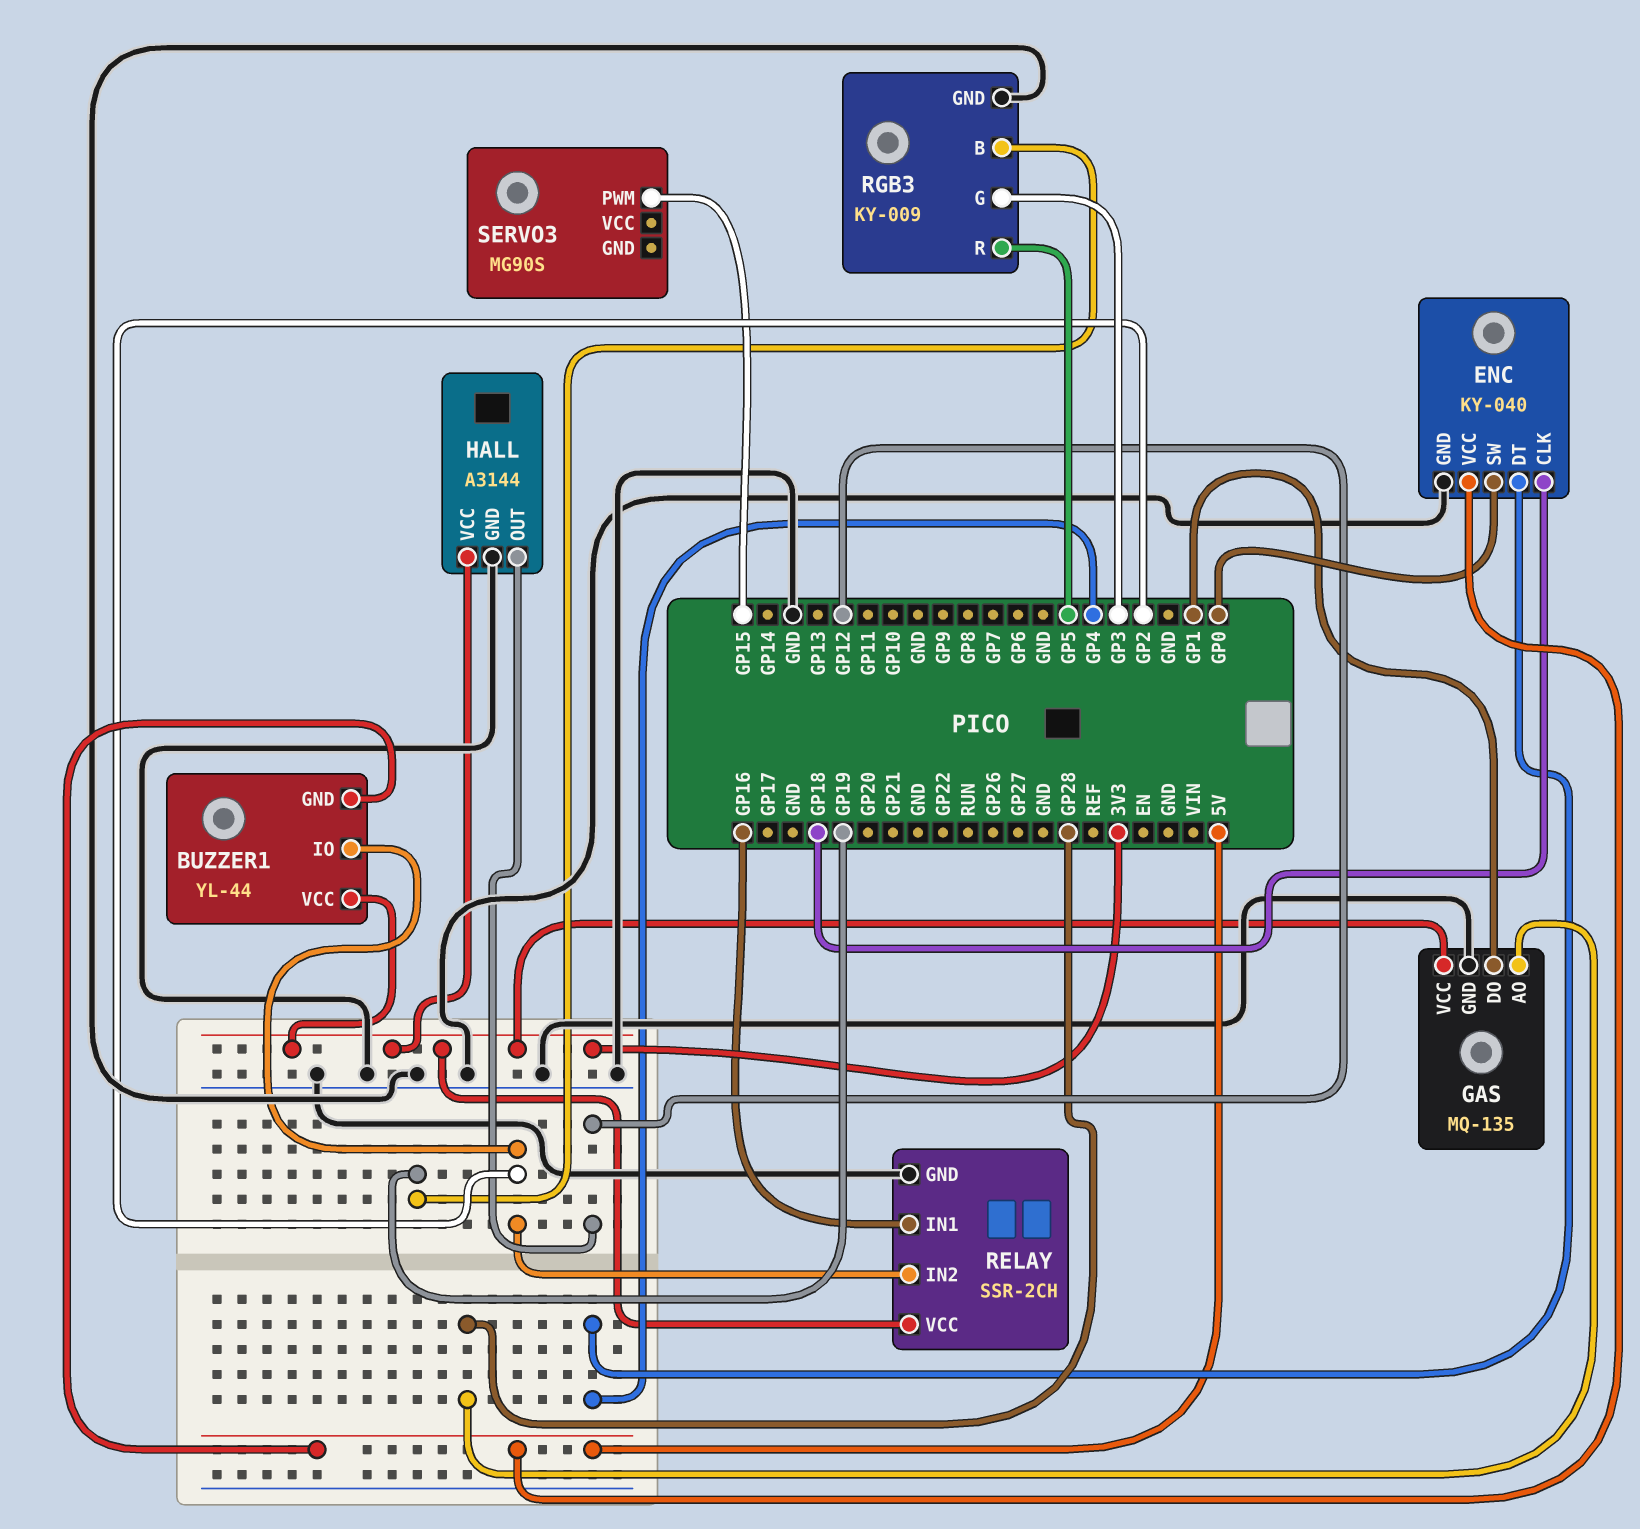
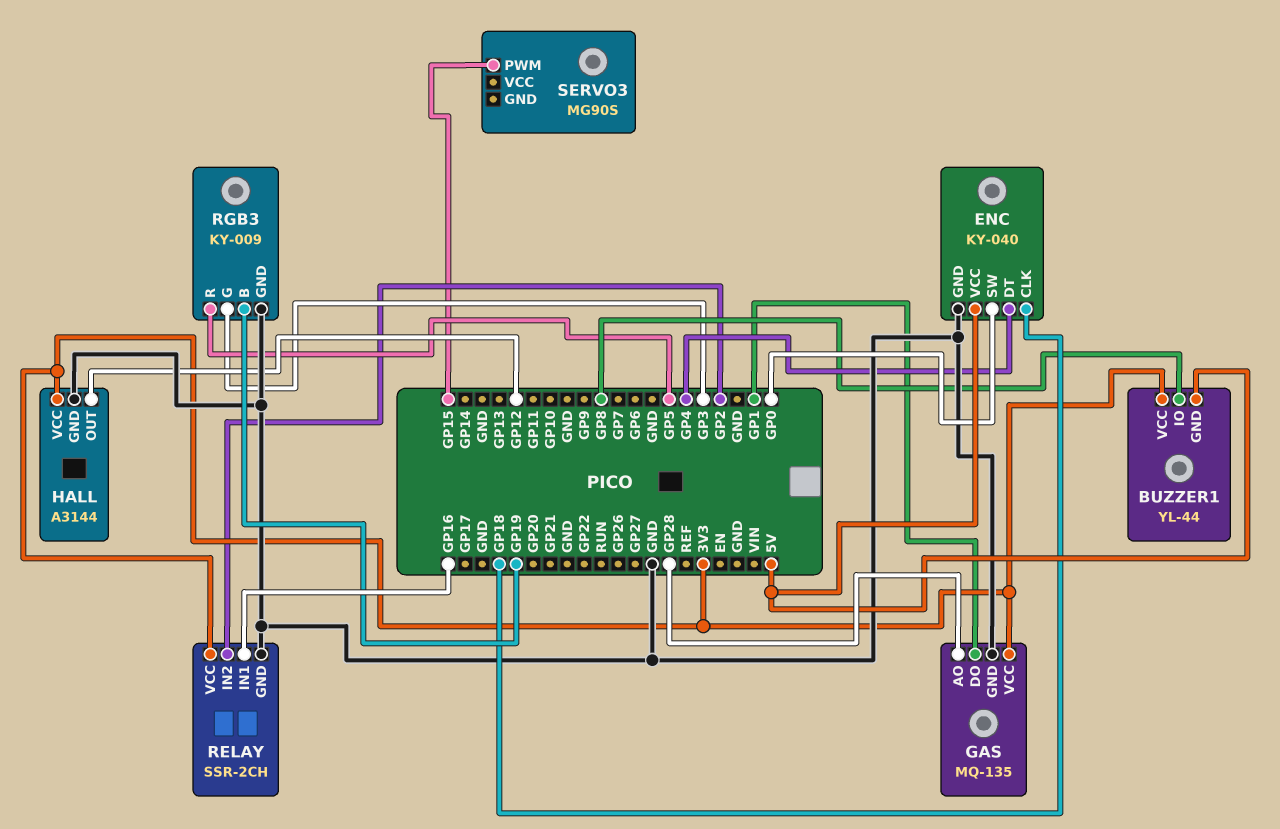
BUZZER1 pin IO: GP2 -> GP8

